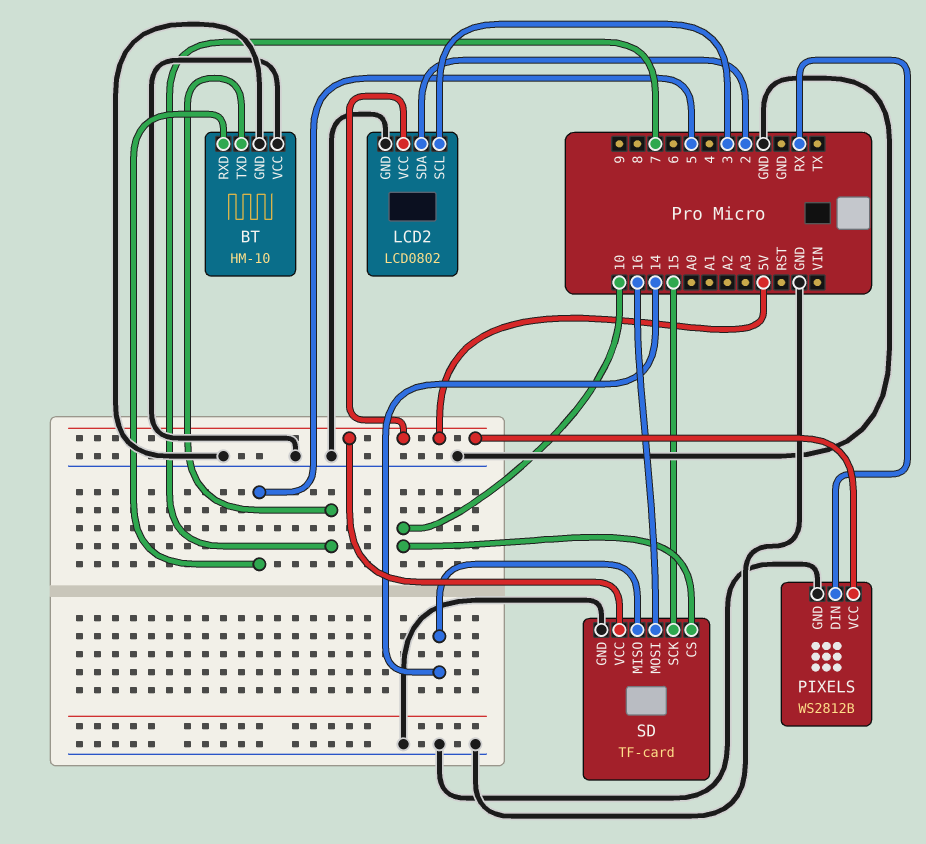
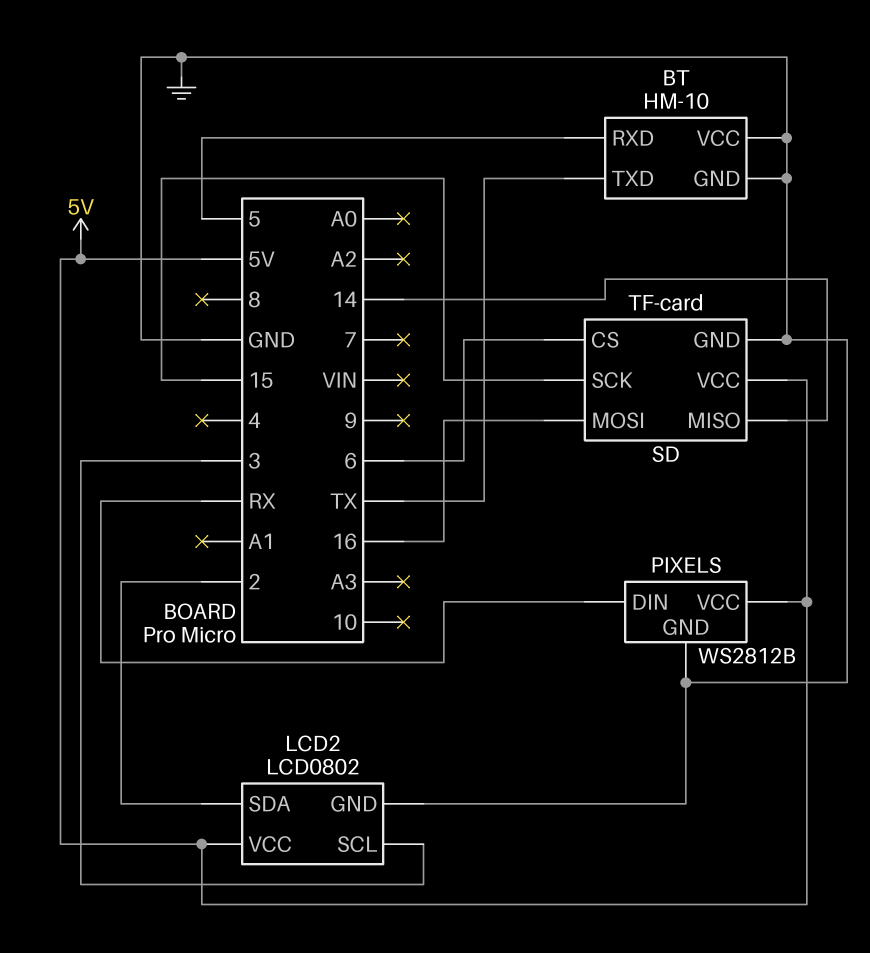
BT pin TXD: 7 -> TX
SD pin CS: 10 -> 6

